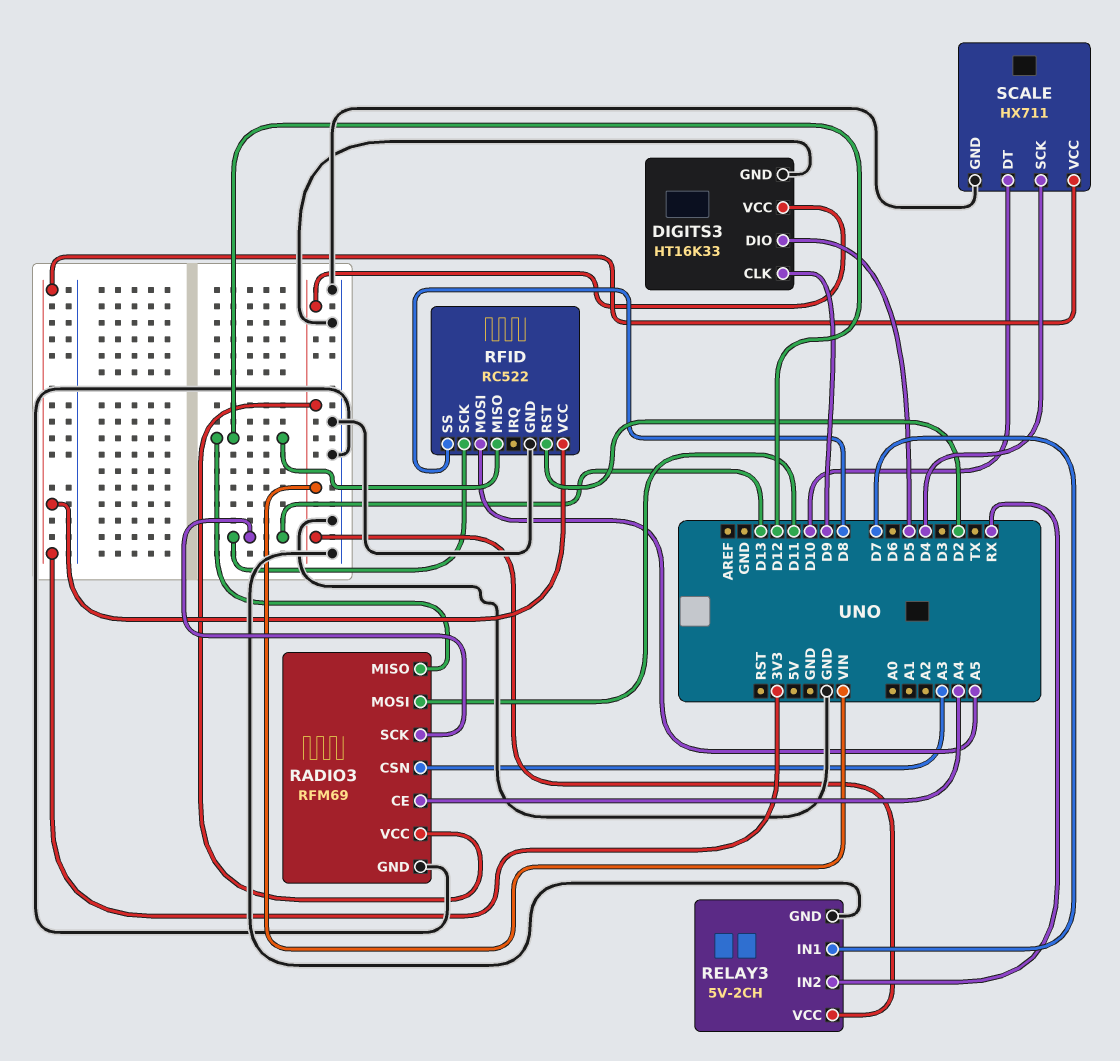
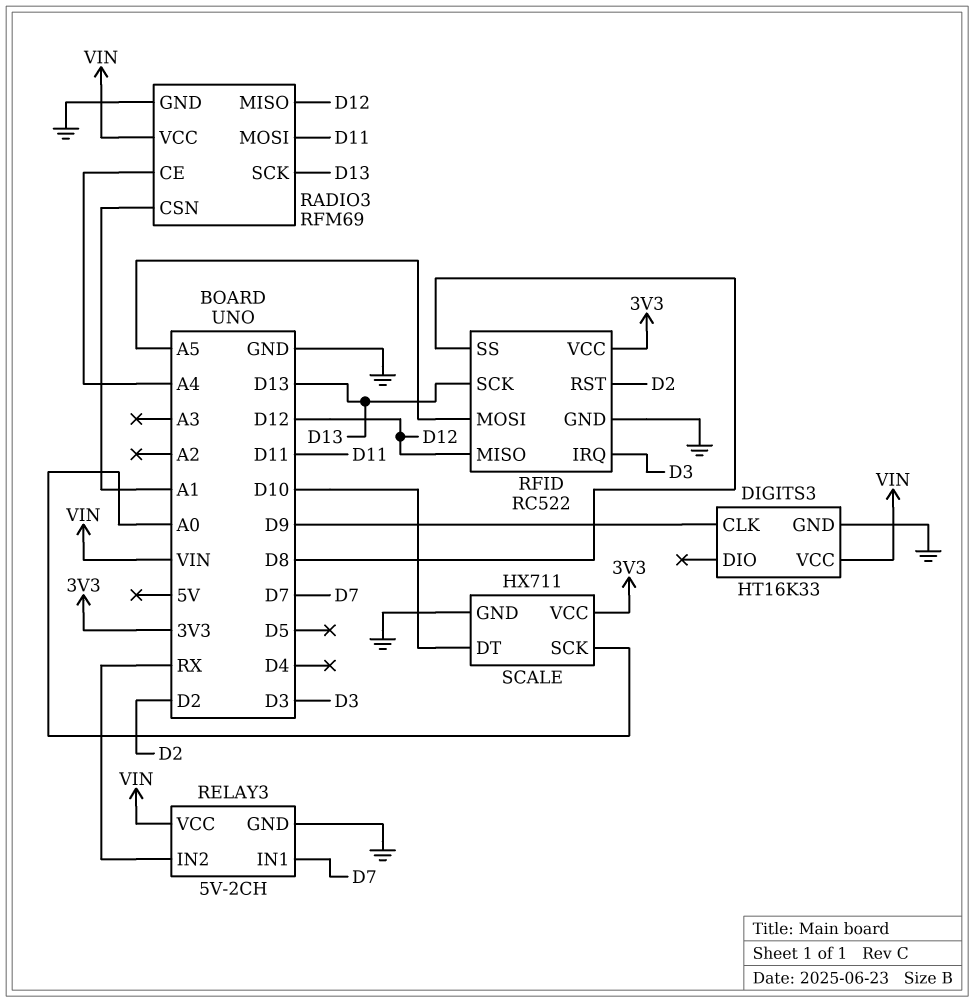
DIGITS3 pin DIO: D5 -> none
RADIO3 pin CSN: A3 -> A1
RFID pin IRQ: none -> D3
SCALE pin SCK: D4 -> A0

